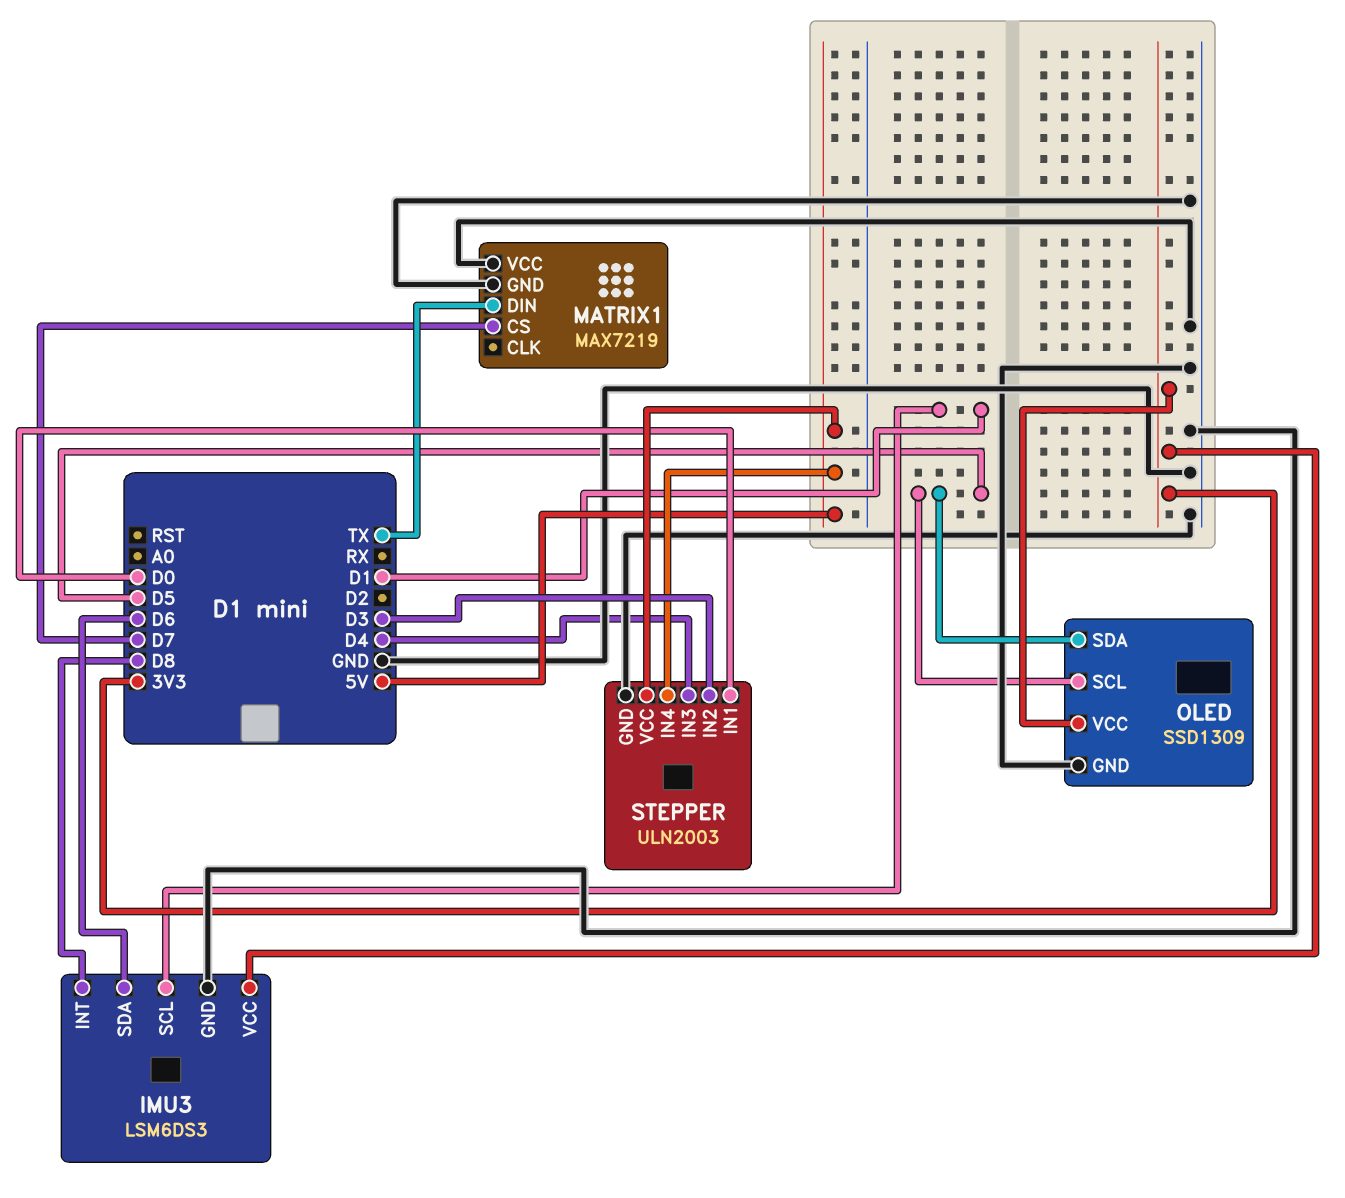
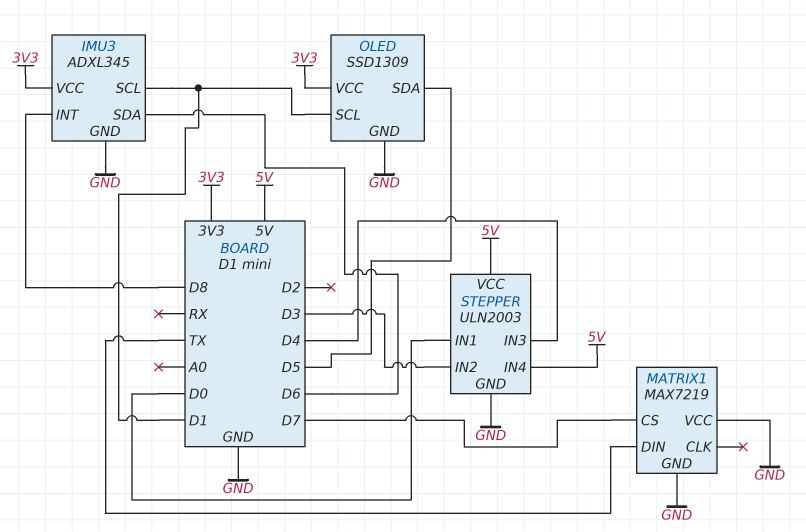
IMU3: LSM6DS3 -> ADXL345
OLED pin SCL: D5 -> D1

